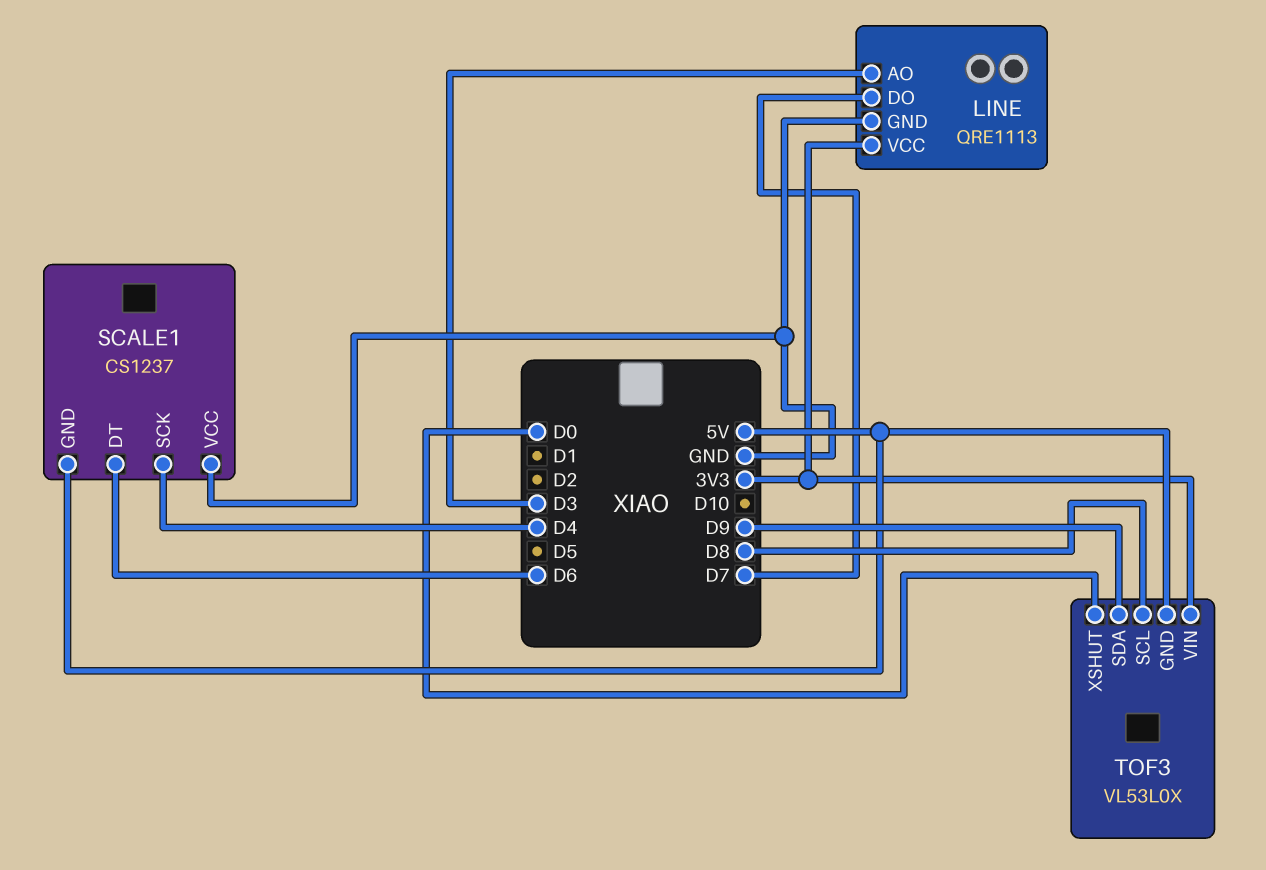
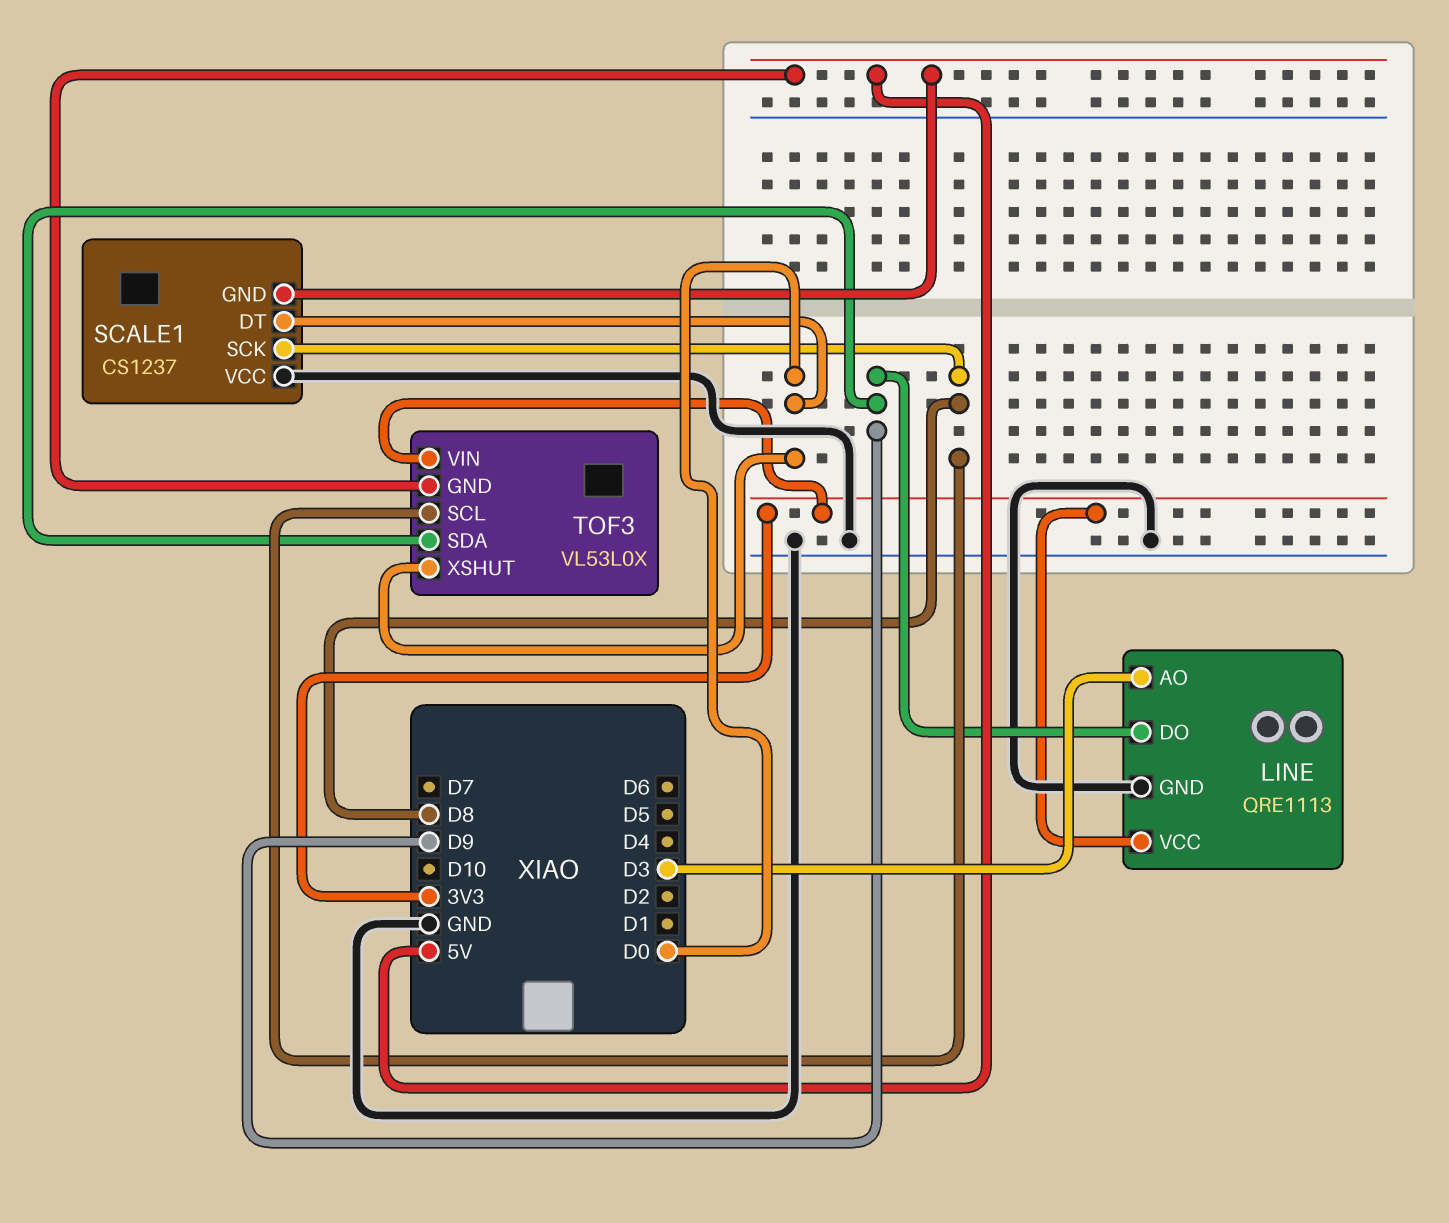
LINE pin DO: D7 -> D9
SCALE1 pin DT: D6 -> D0
SCALE1 pin SCK: D4 -> D8

